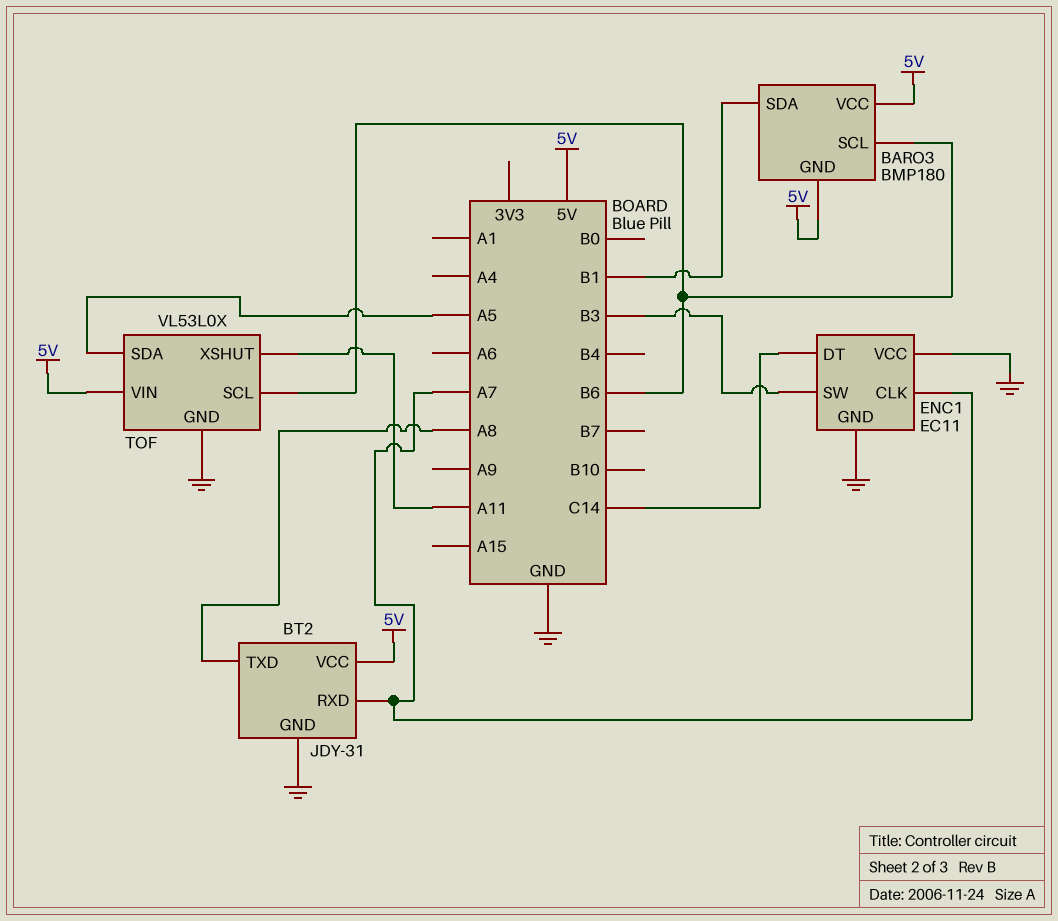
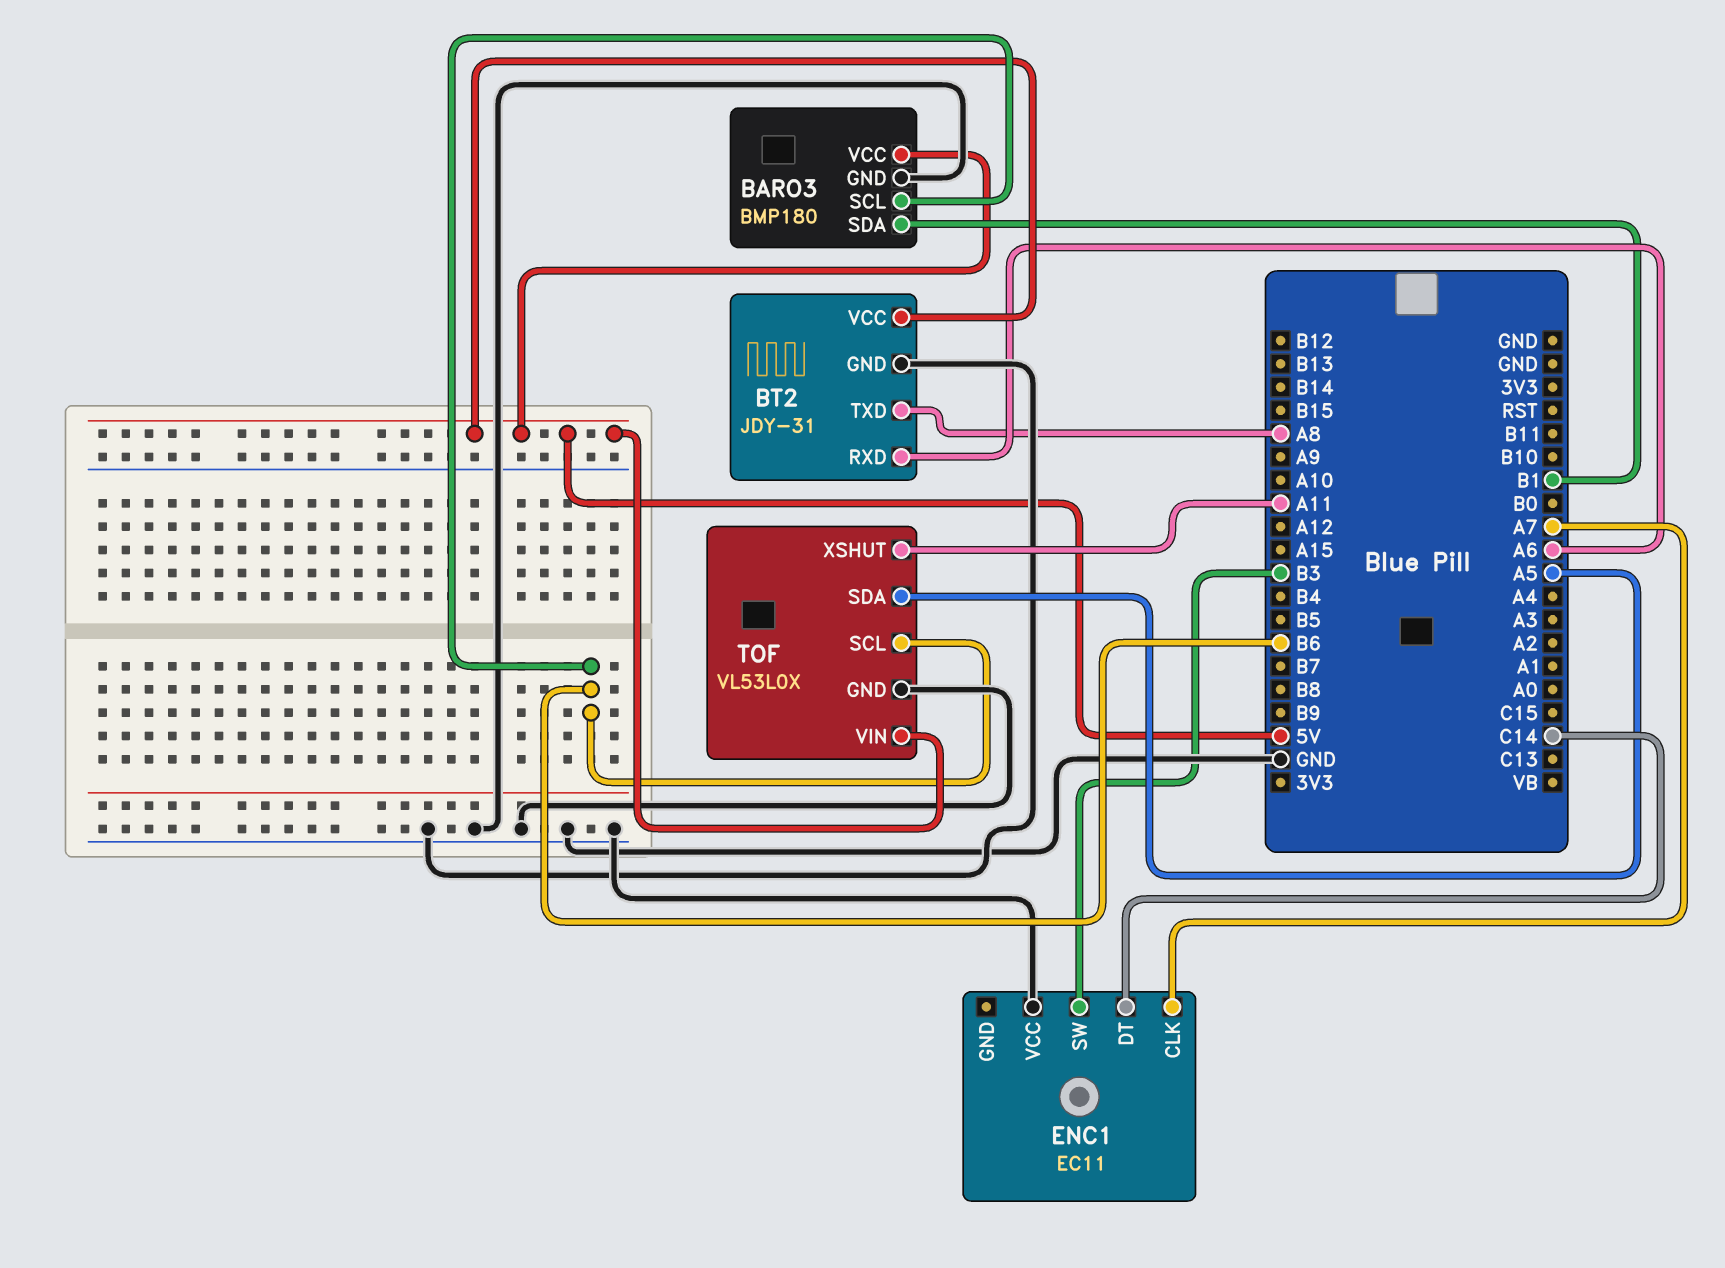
BARO3 pin GND: 5V -> GND
BT2 pin RXD: A7 -> A6
ENC1 pin GND: GND -> none

